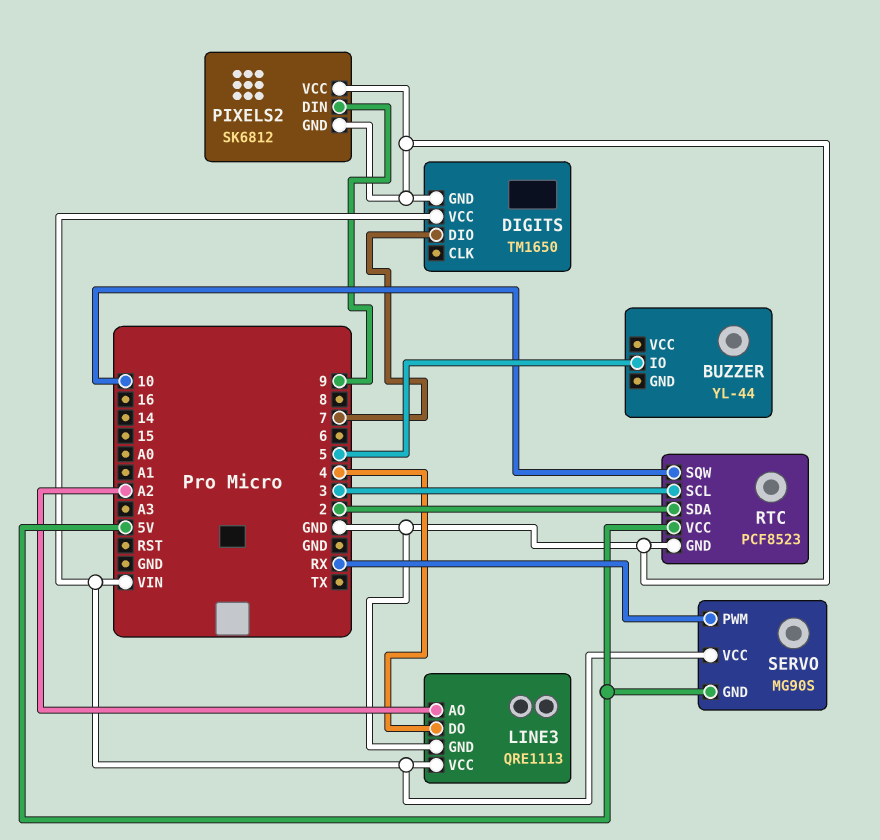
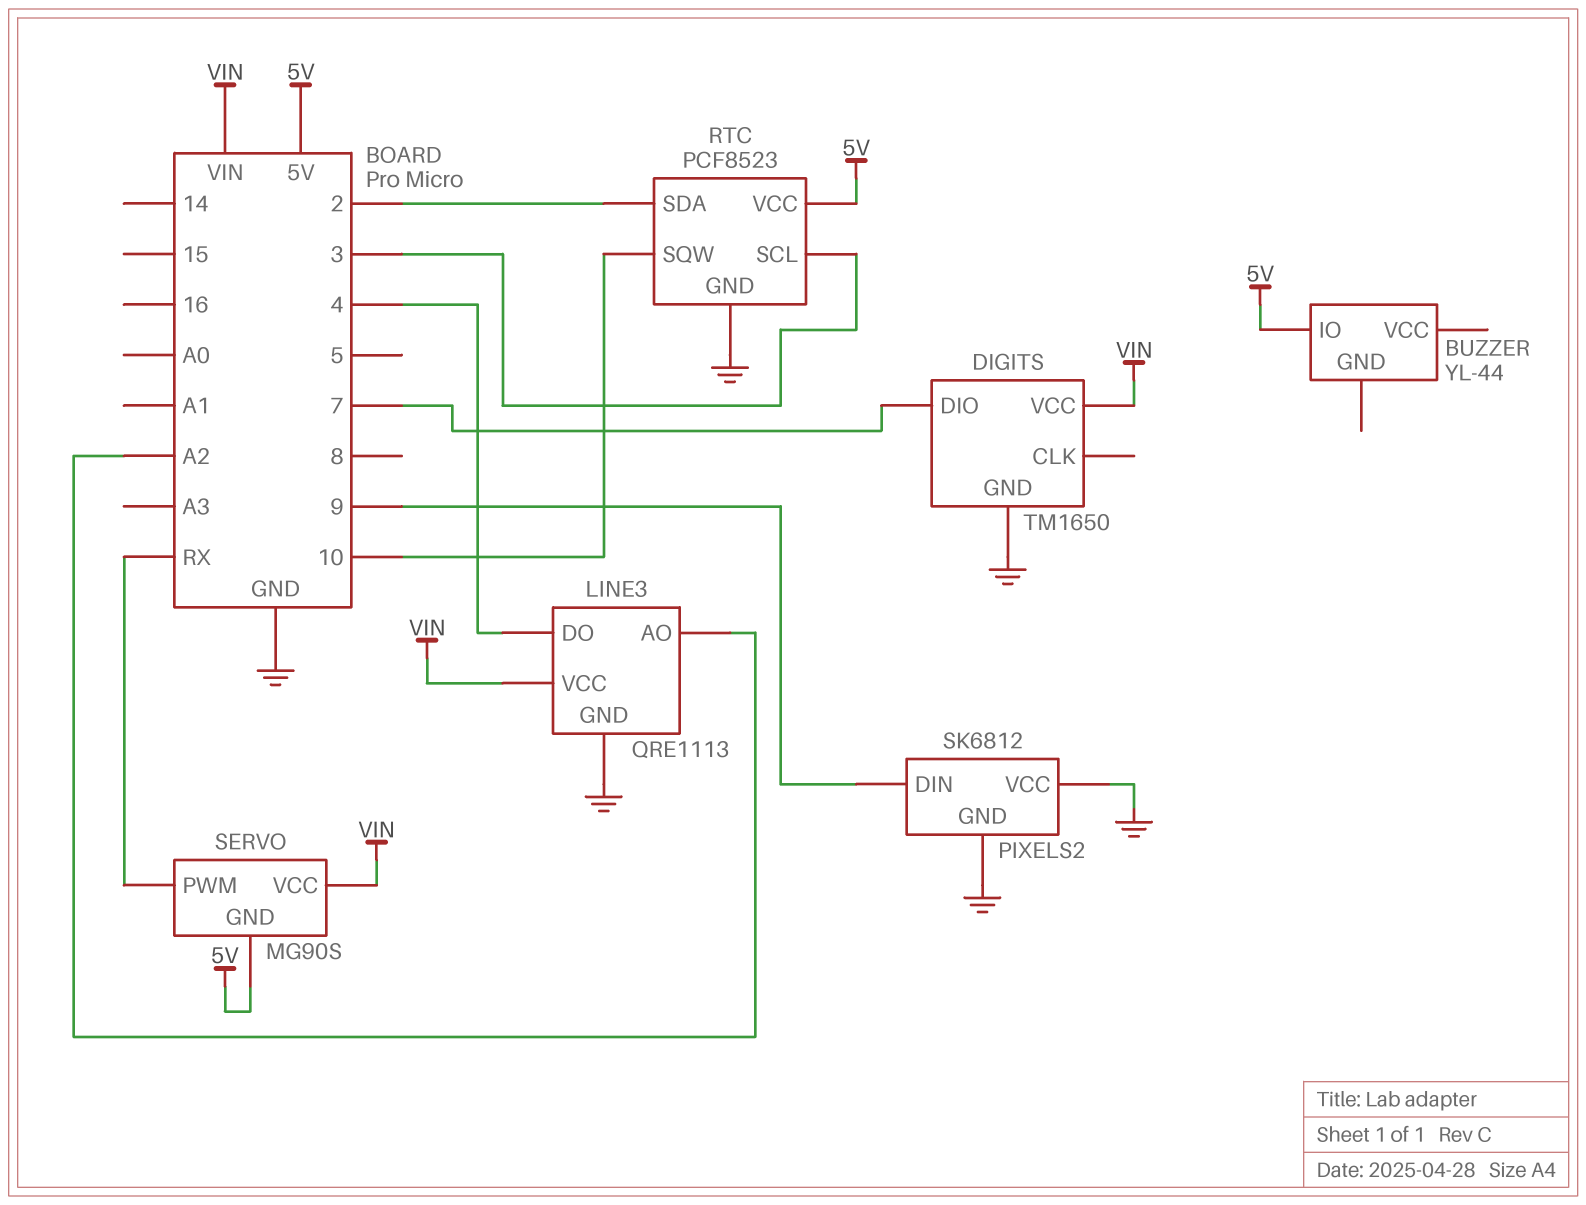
BUZZER pin IO: 5 -> 5V

